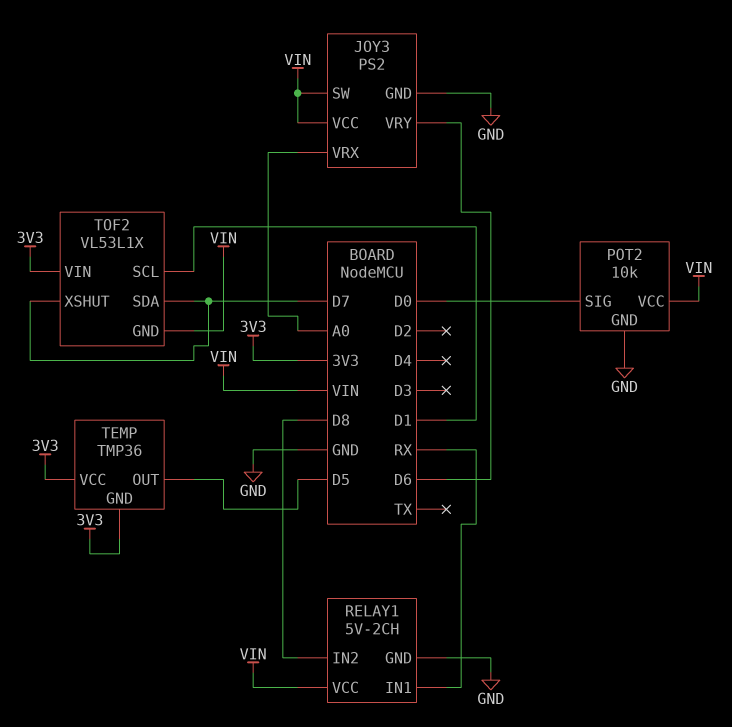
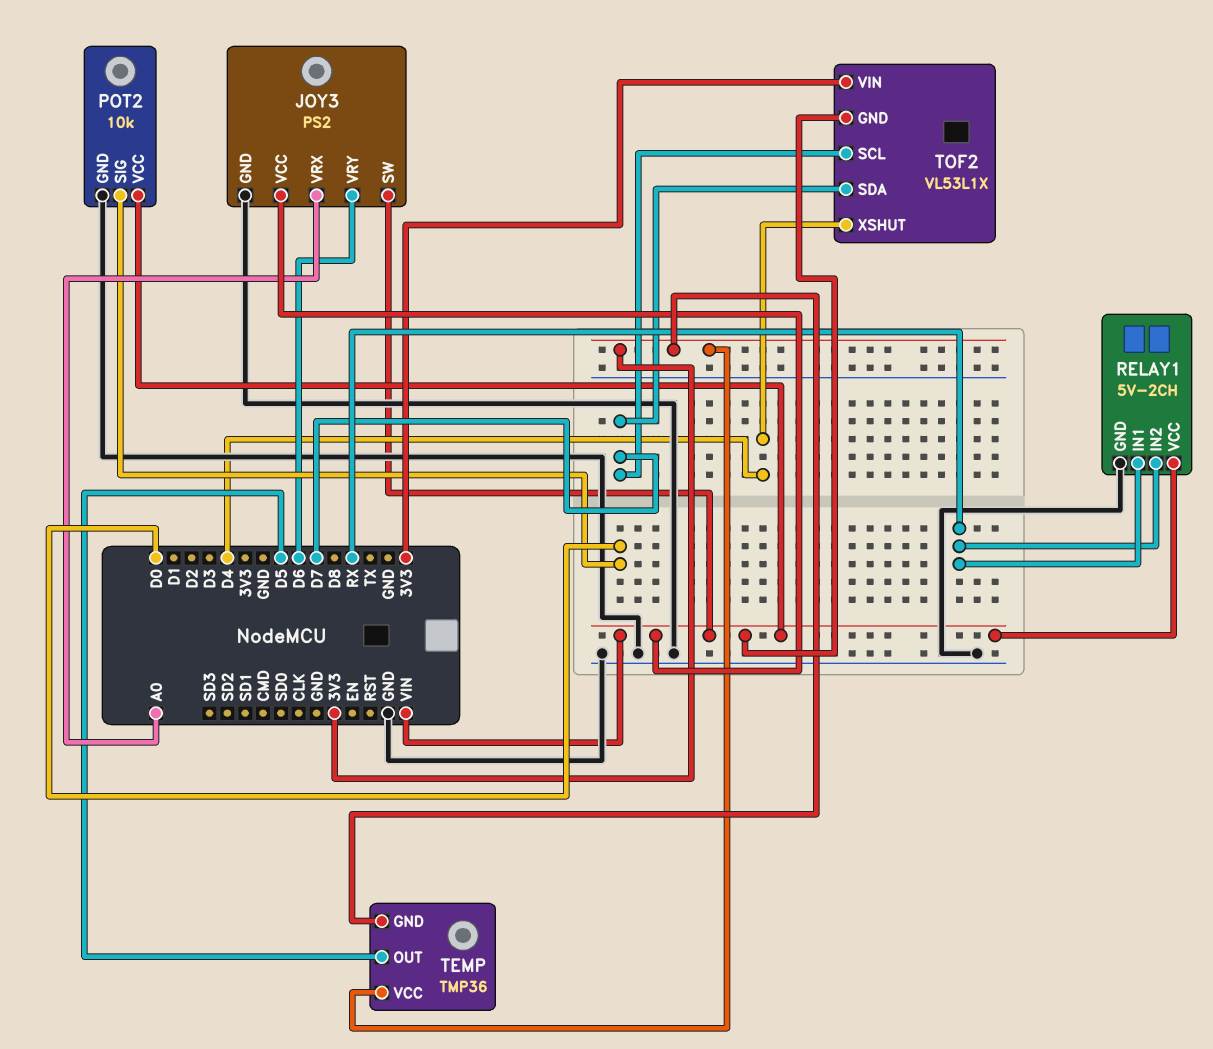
RELAY1 pin IN2: D8 -> RX
TOF2 pin SCL: D1 -> D7
TOF2 pin XSHUT: D7 -> D4

